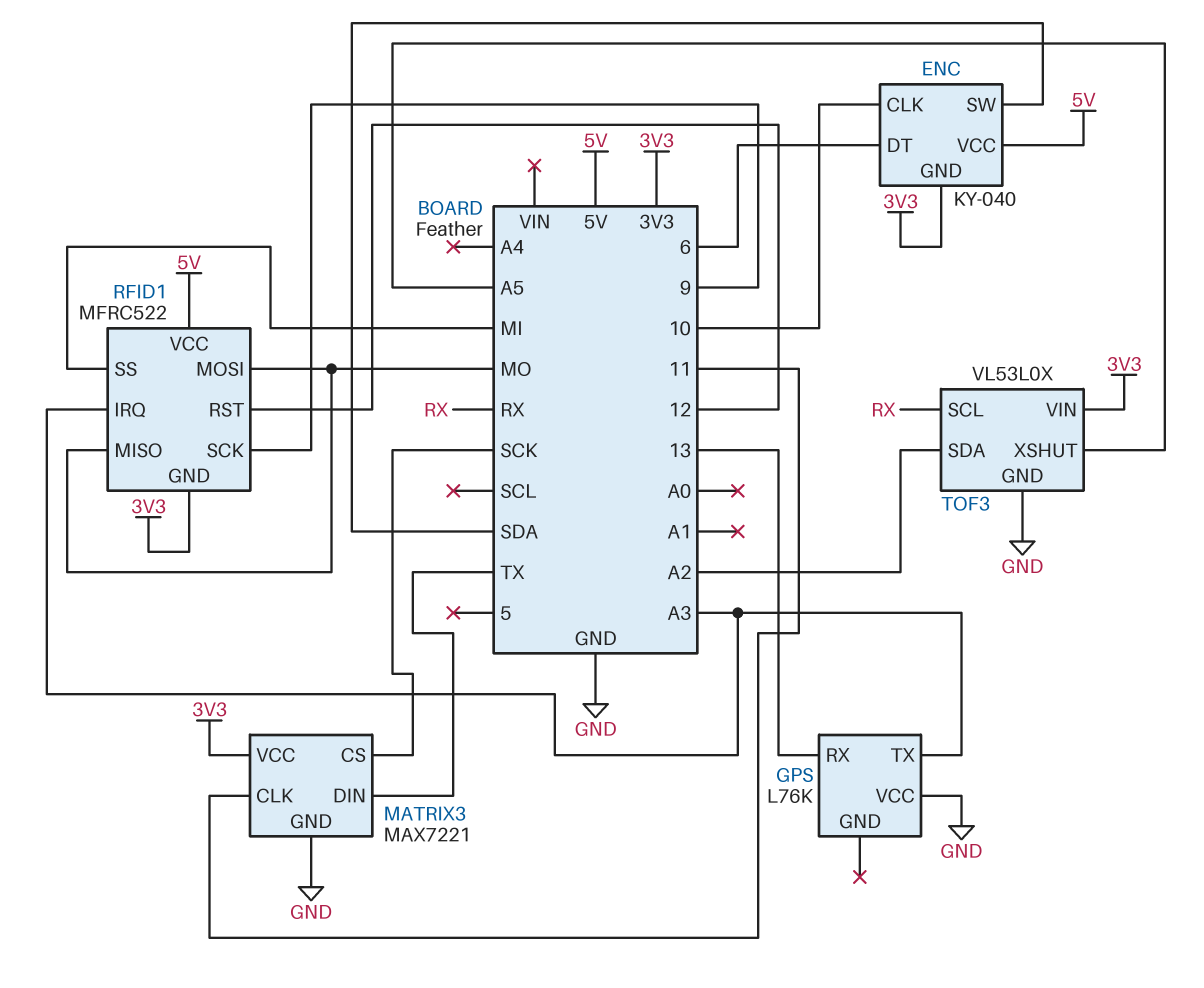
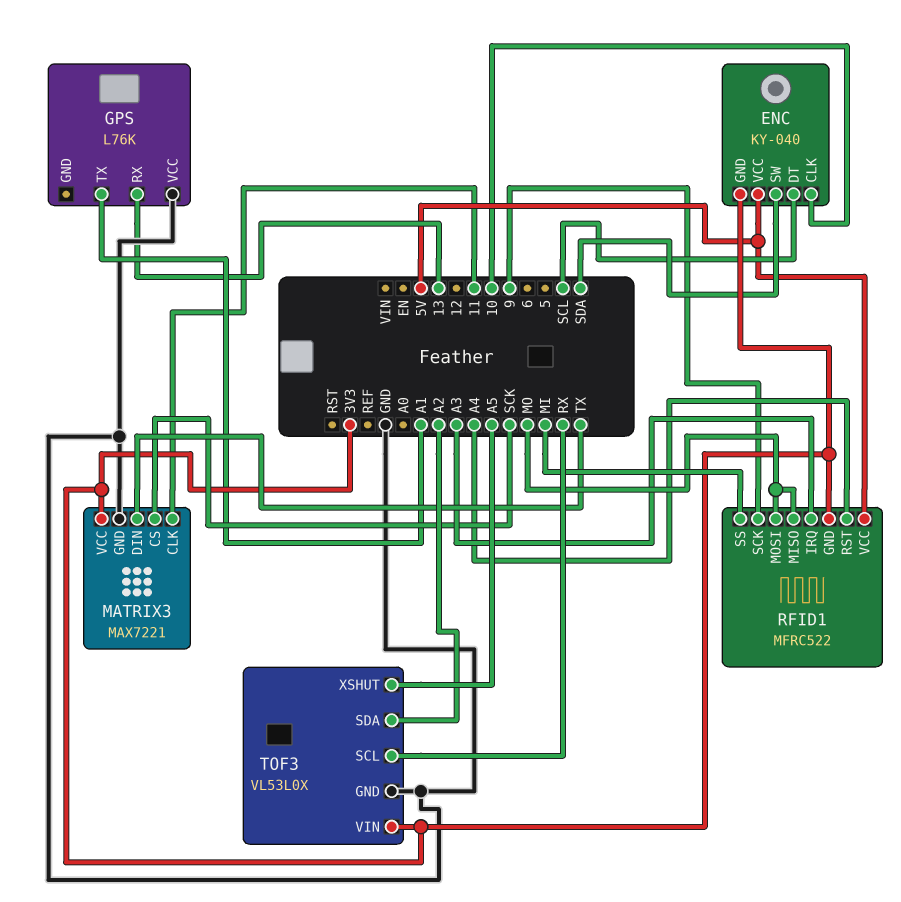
ENC pin DT: 6 -> SCL
GPS pin TX: A3 -> A1
RFID1 pin RST: 12 -> A4

